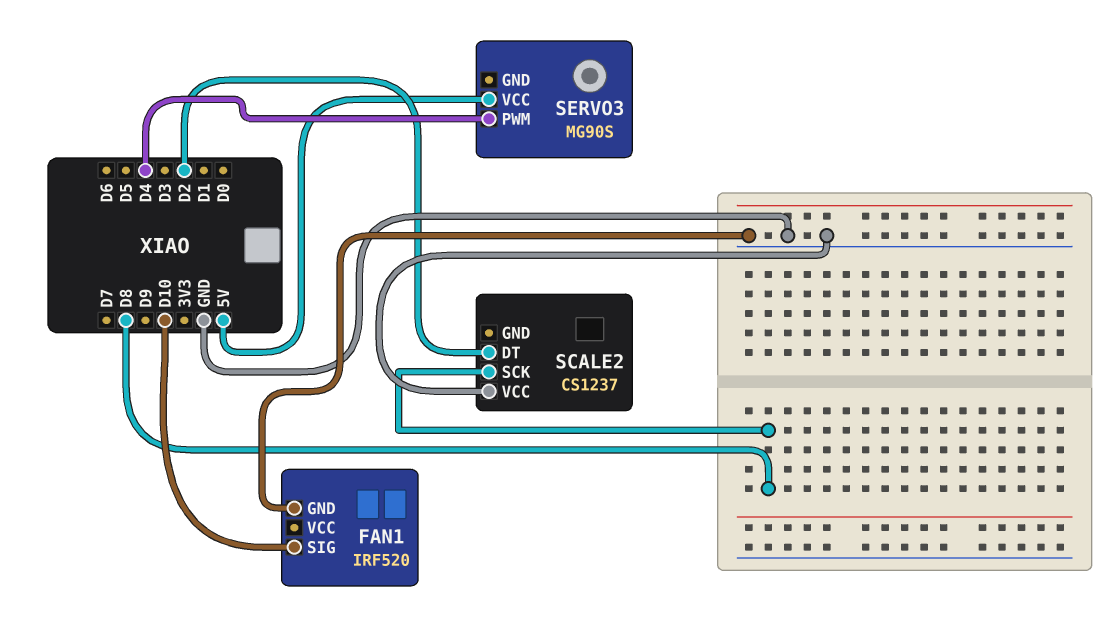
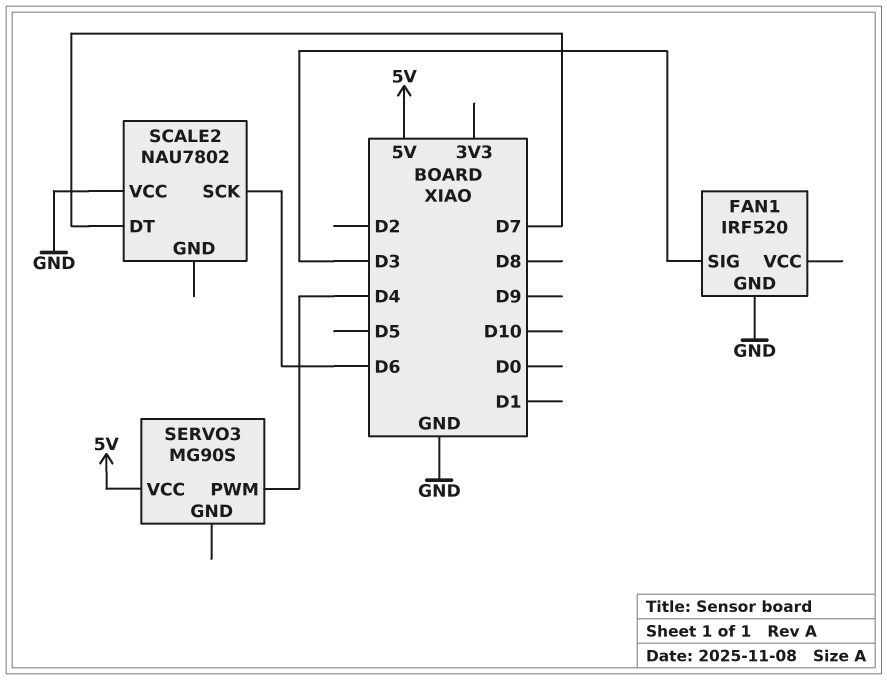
FAN1 pin SIG: D10 -> D3
SCALE2: CS1237 -> NAU7802
SCALE2 pin DT: D2 -> D7
SCALE2 pin SCK: D8 -> D6

